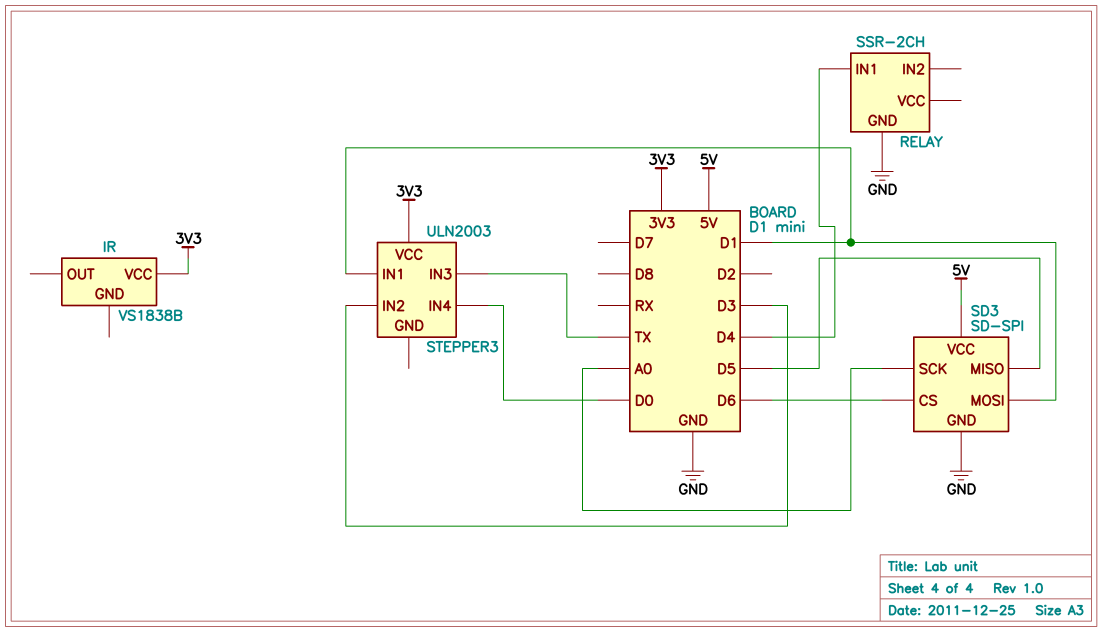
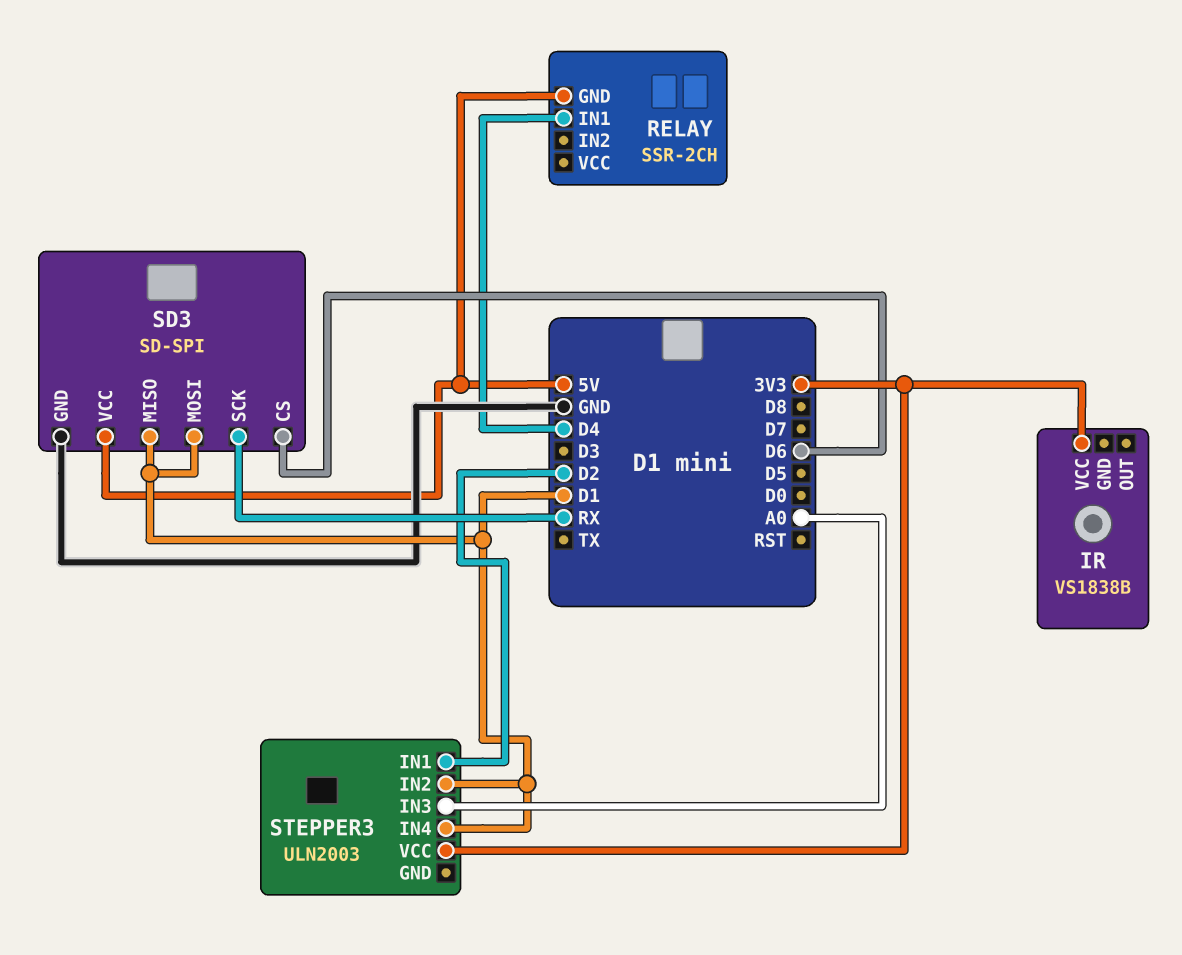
RELAY pin GND: GND -> 5V
SD3 pin MISO: D5 -> D1
SD3 pin SCK: A0 -> RX
STEPPER3 pin IN1: D1 -> D2
STEPPER3 pin IN2: D3 -> D1
STEPPER3 pin IN3: TX -> A0
STEPPER3 pin IN4: D0 -> D1

